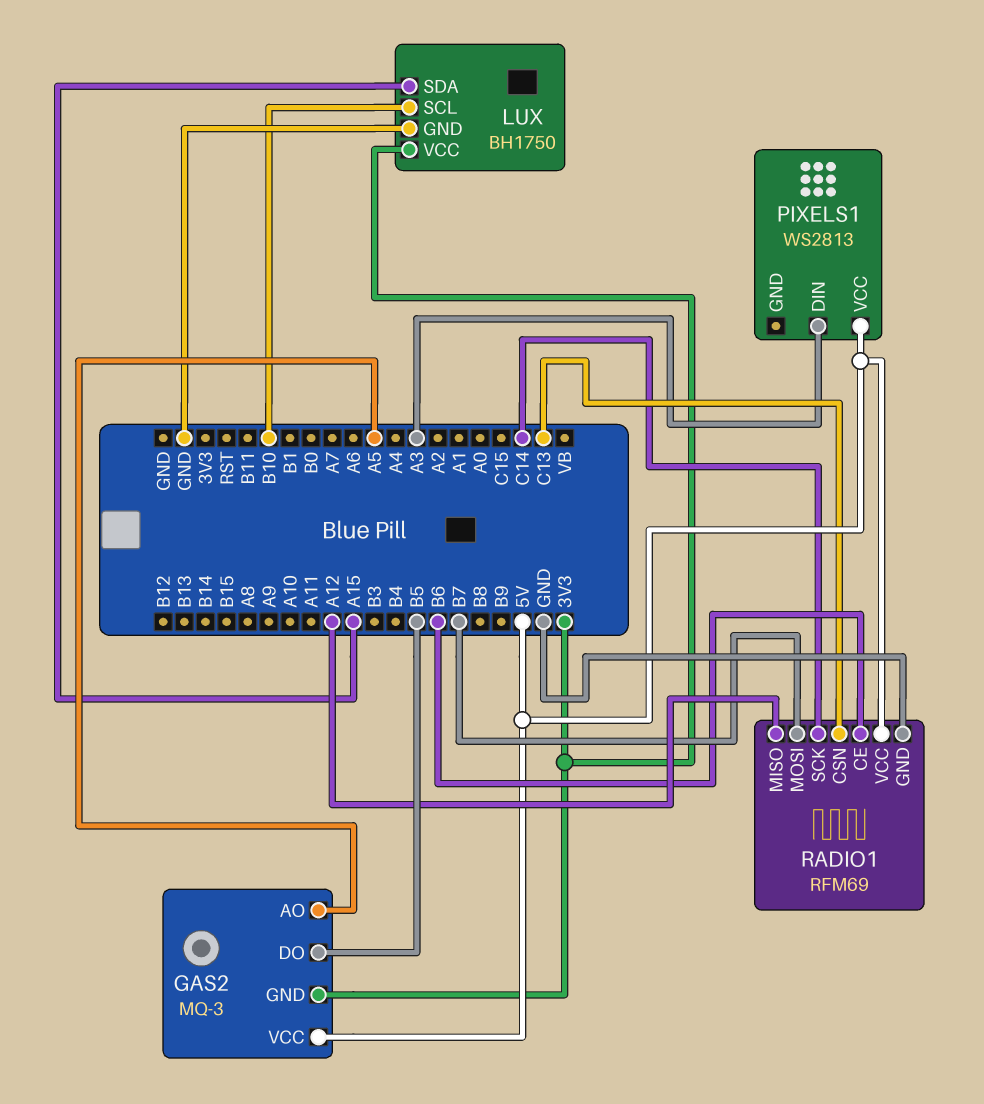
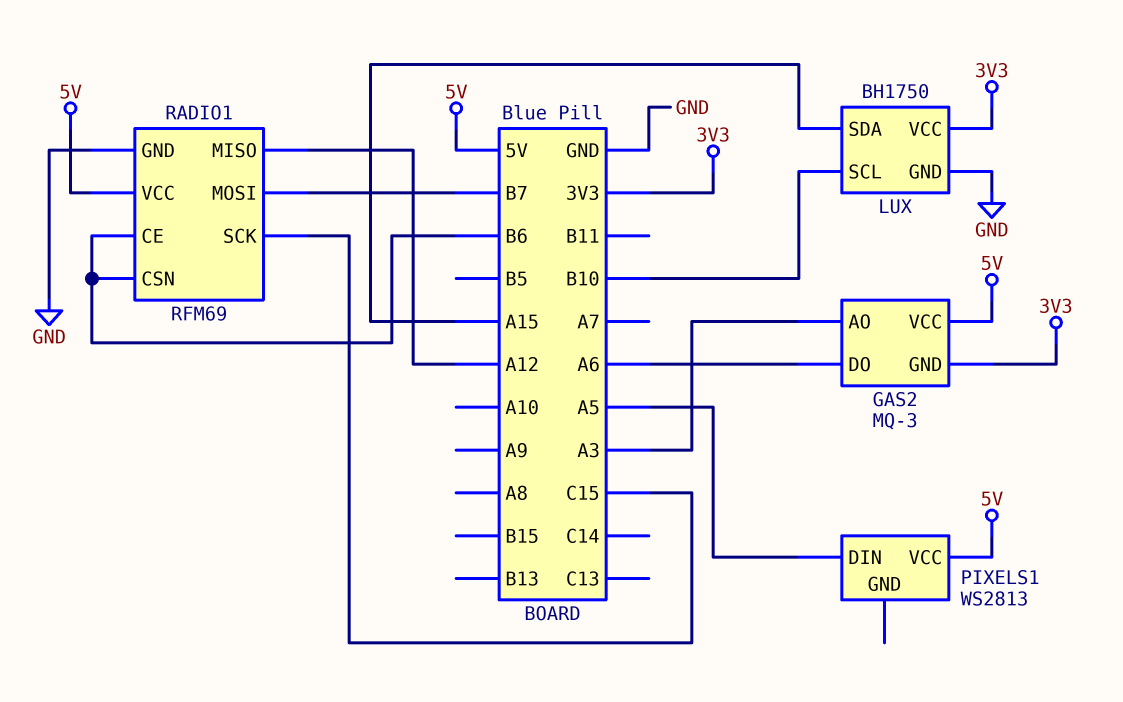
GAS2 pin AO: A5 -> A3
GAS2 pin DO: B5 -> A6
PIXELS1 pin DIN: A3 -> A5
RADIO1 pin CSN: C13 -> B6
RADIO1 pin SCK: C14 -> C15

